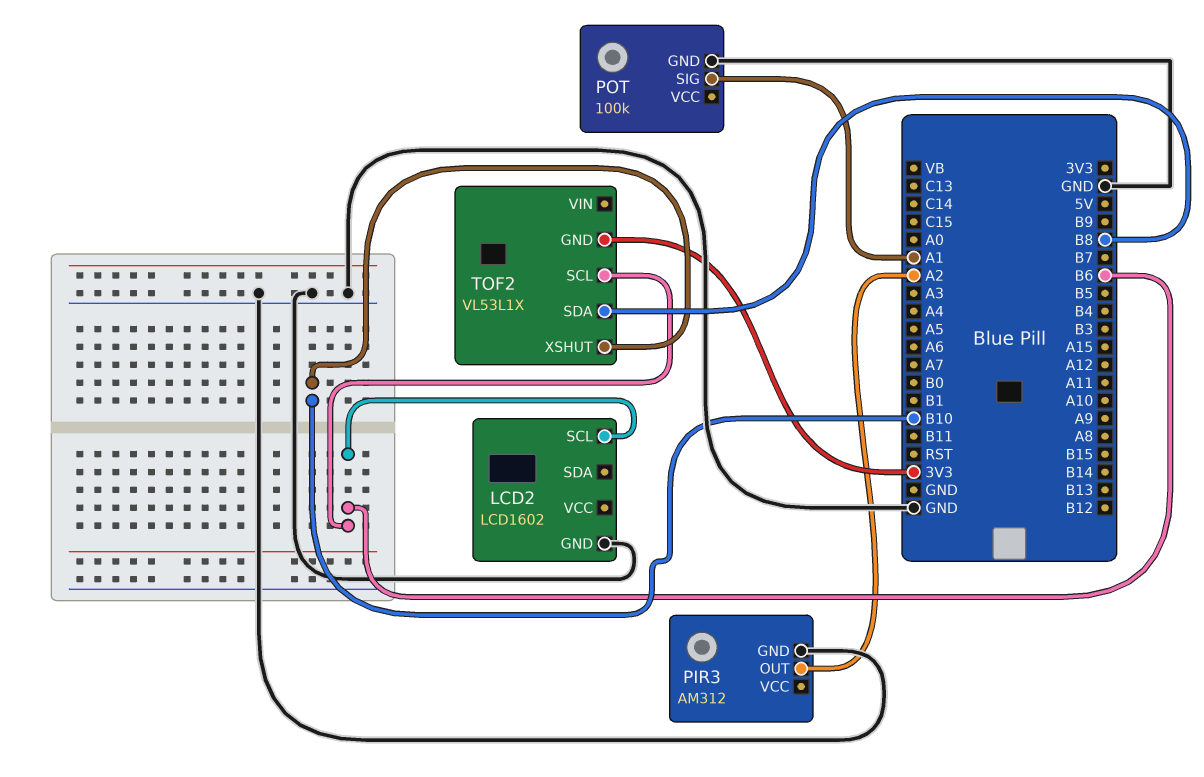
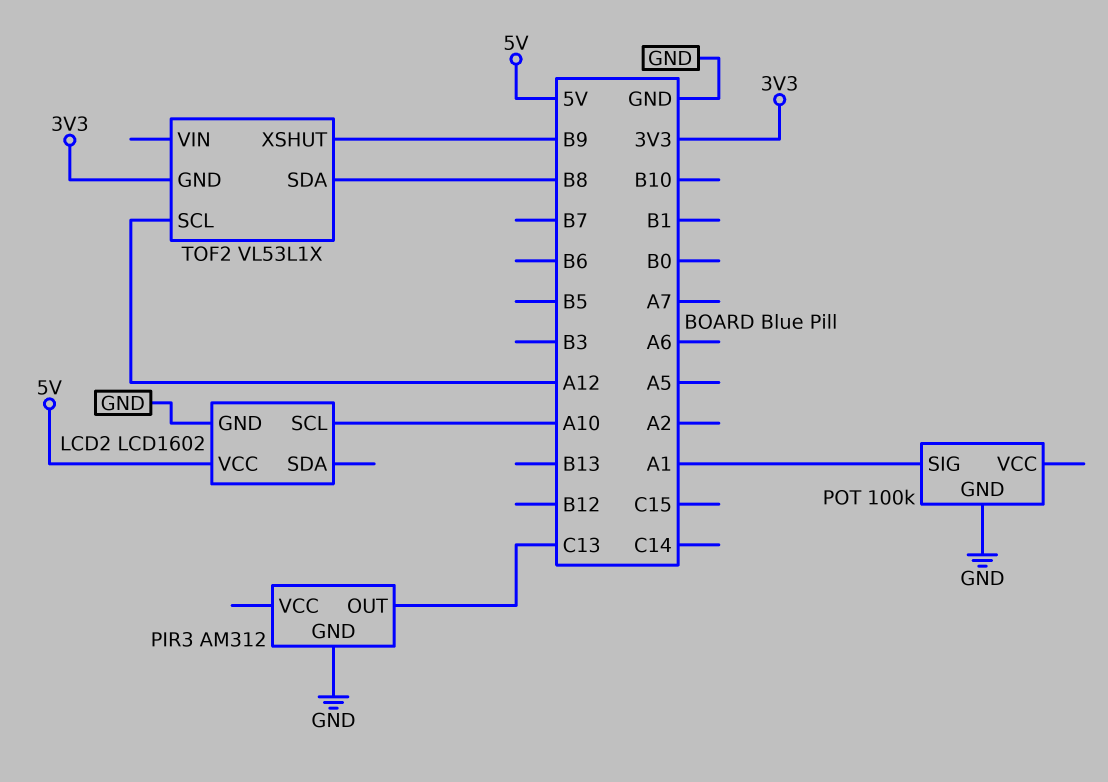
LCD2 pin SCL: B6 -> A10
LCD2 pin VCC: none -> 5V
PIR3 pin OUT: A2 -> C13
TOF2 pin SCL: B6 -> A12
TOF2 pin XSHUT: B10 -> B9

